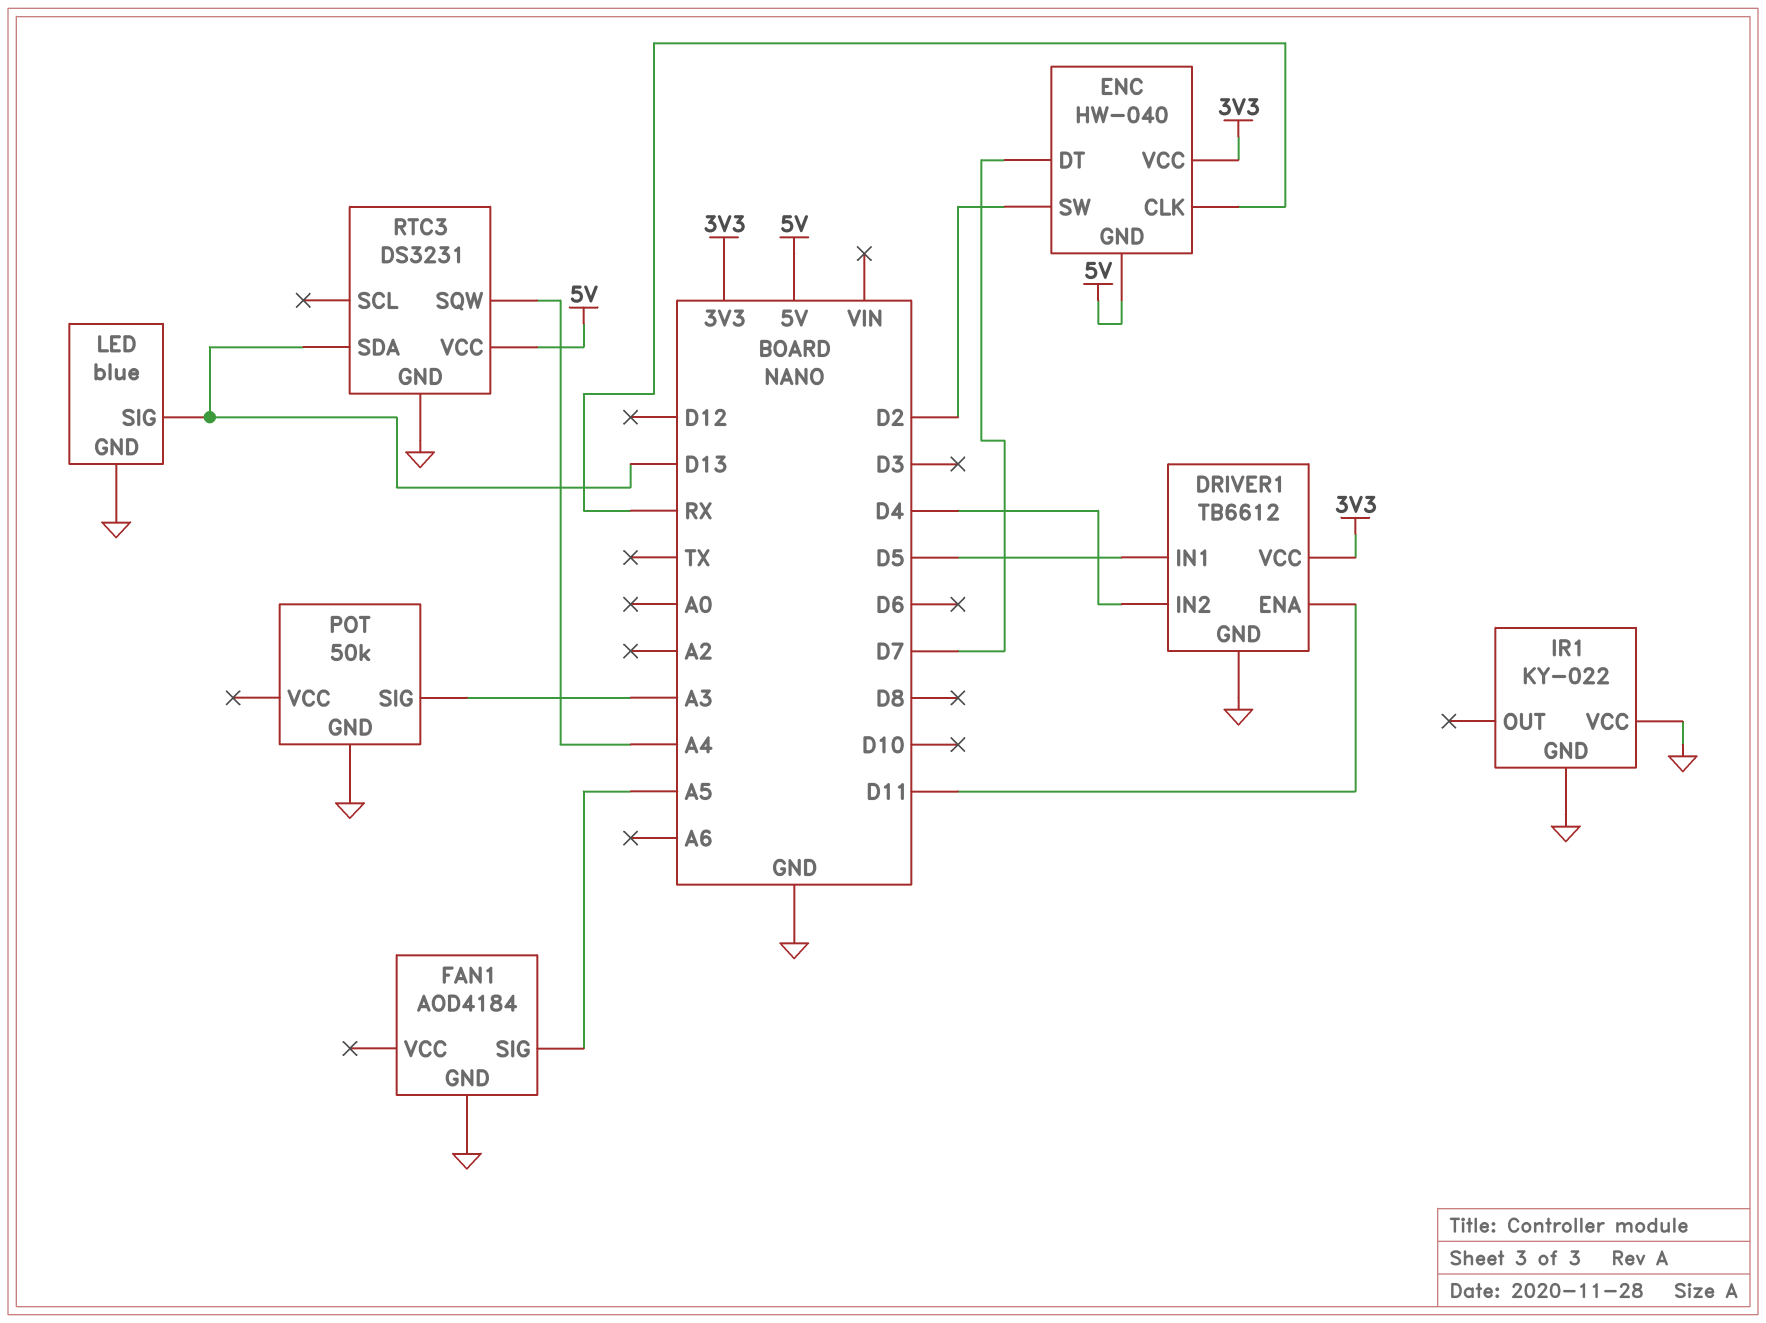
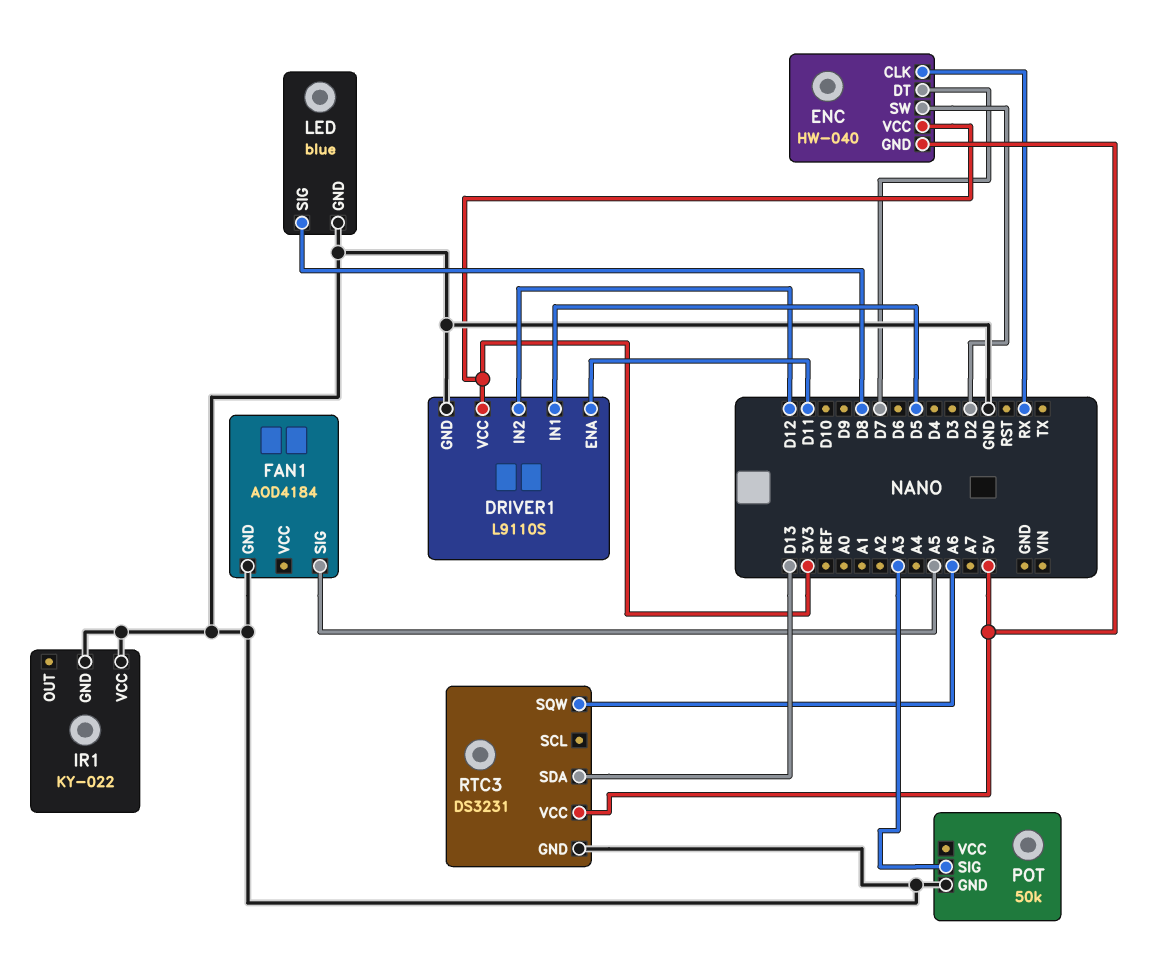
DRIVER1: TB6612 -> L9110S
DRIVER1 pin IN2: D4 -> D12
LED pin SIG: D13 -> D8
RTC3 pin SQW: A4 -> A6

